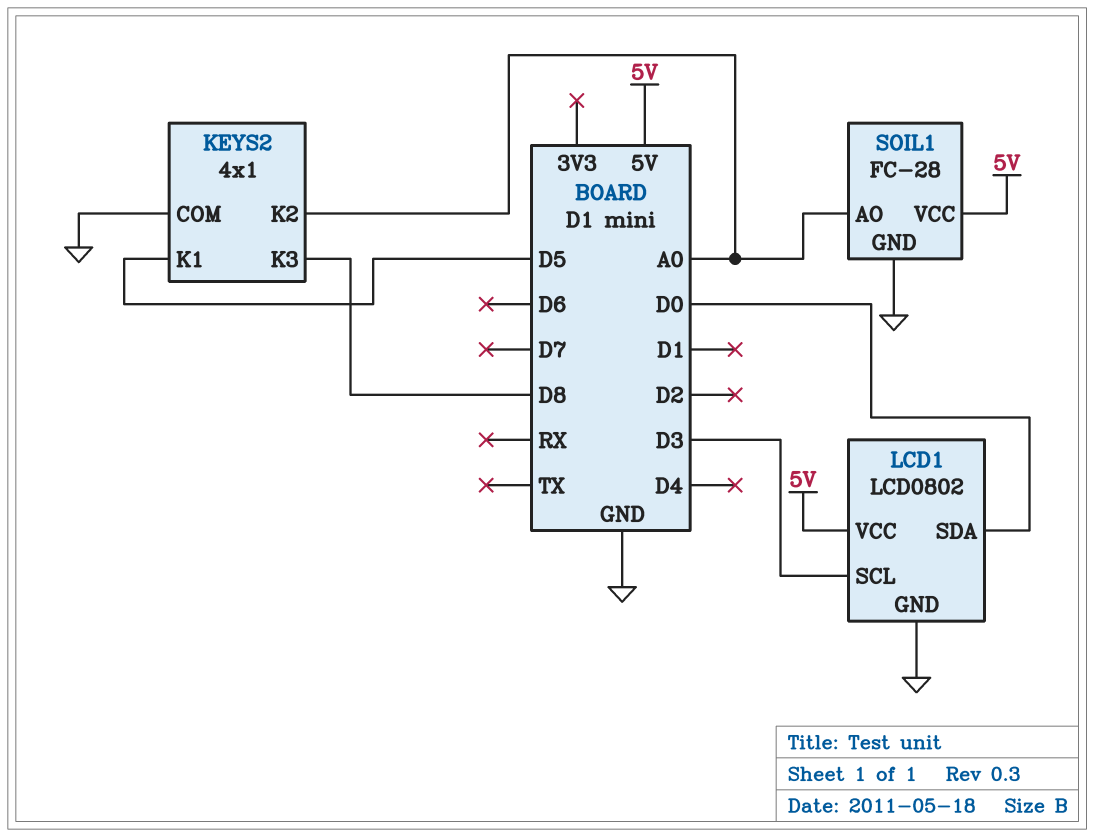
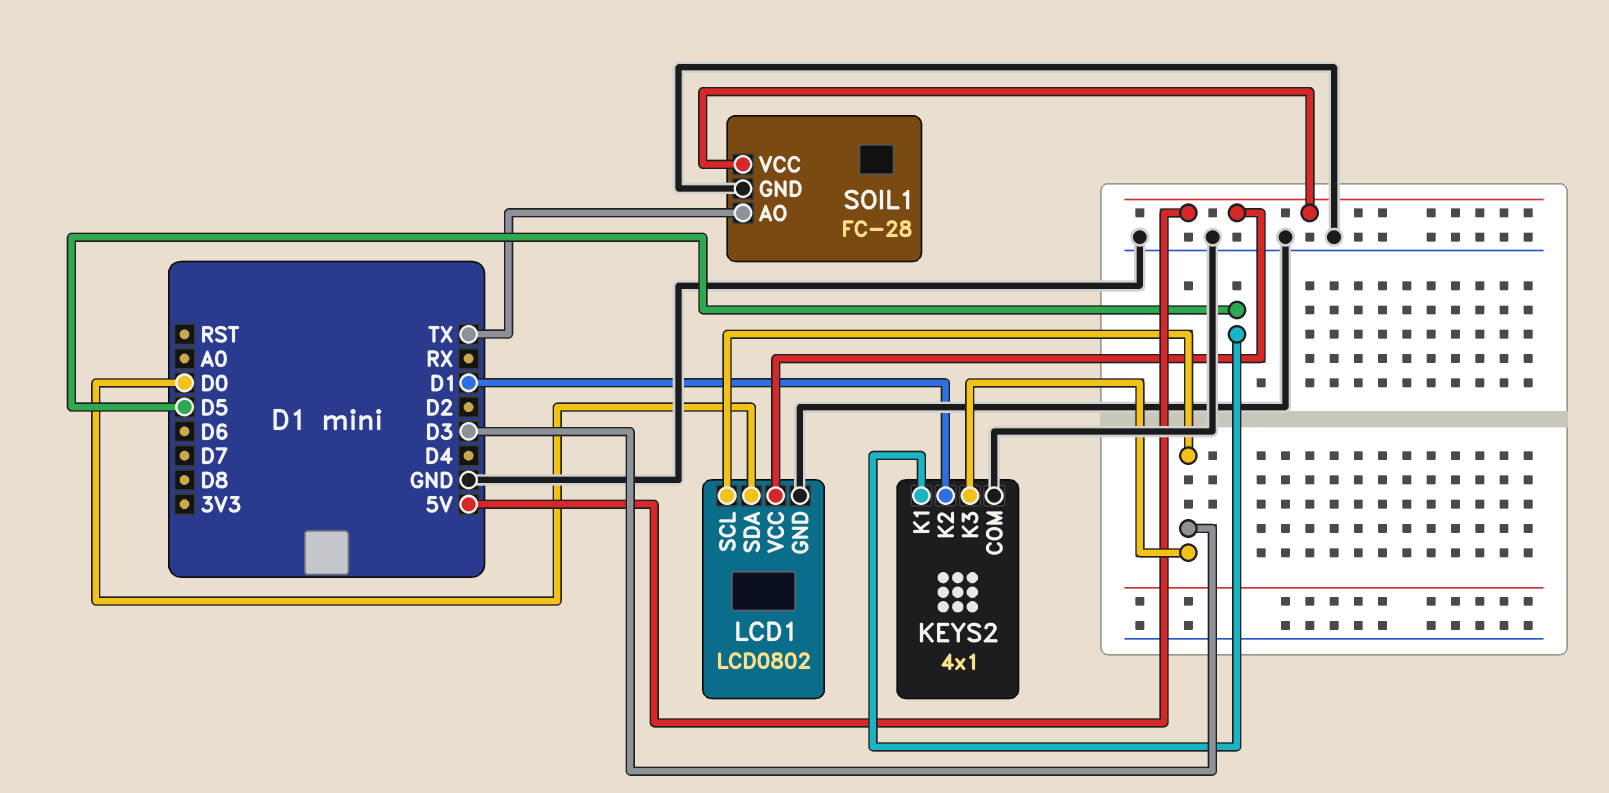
KEYS2 pin K2: A0 -> D1
KEYS2 pin K3: D8 -> D3
SOIL1 pin AO: A0 -> TX

